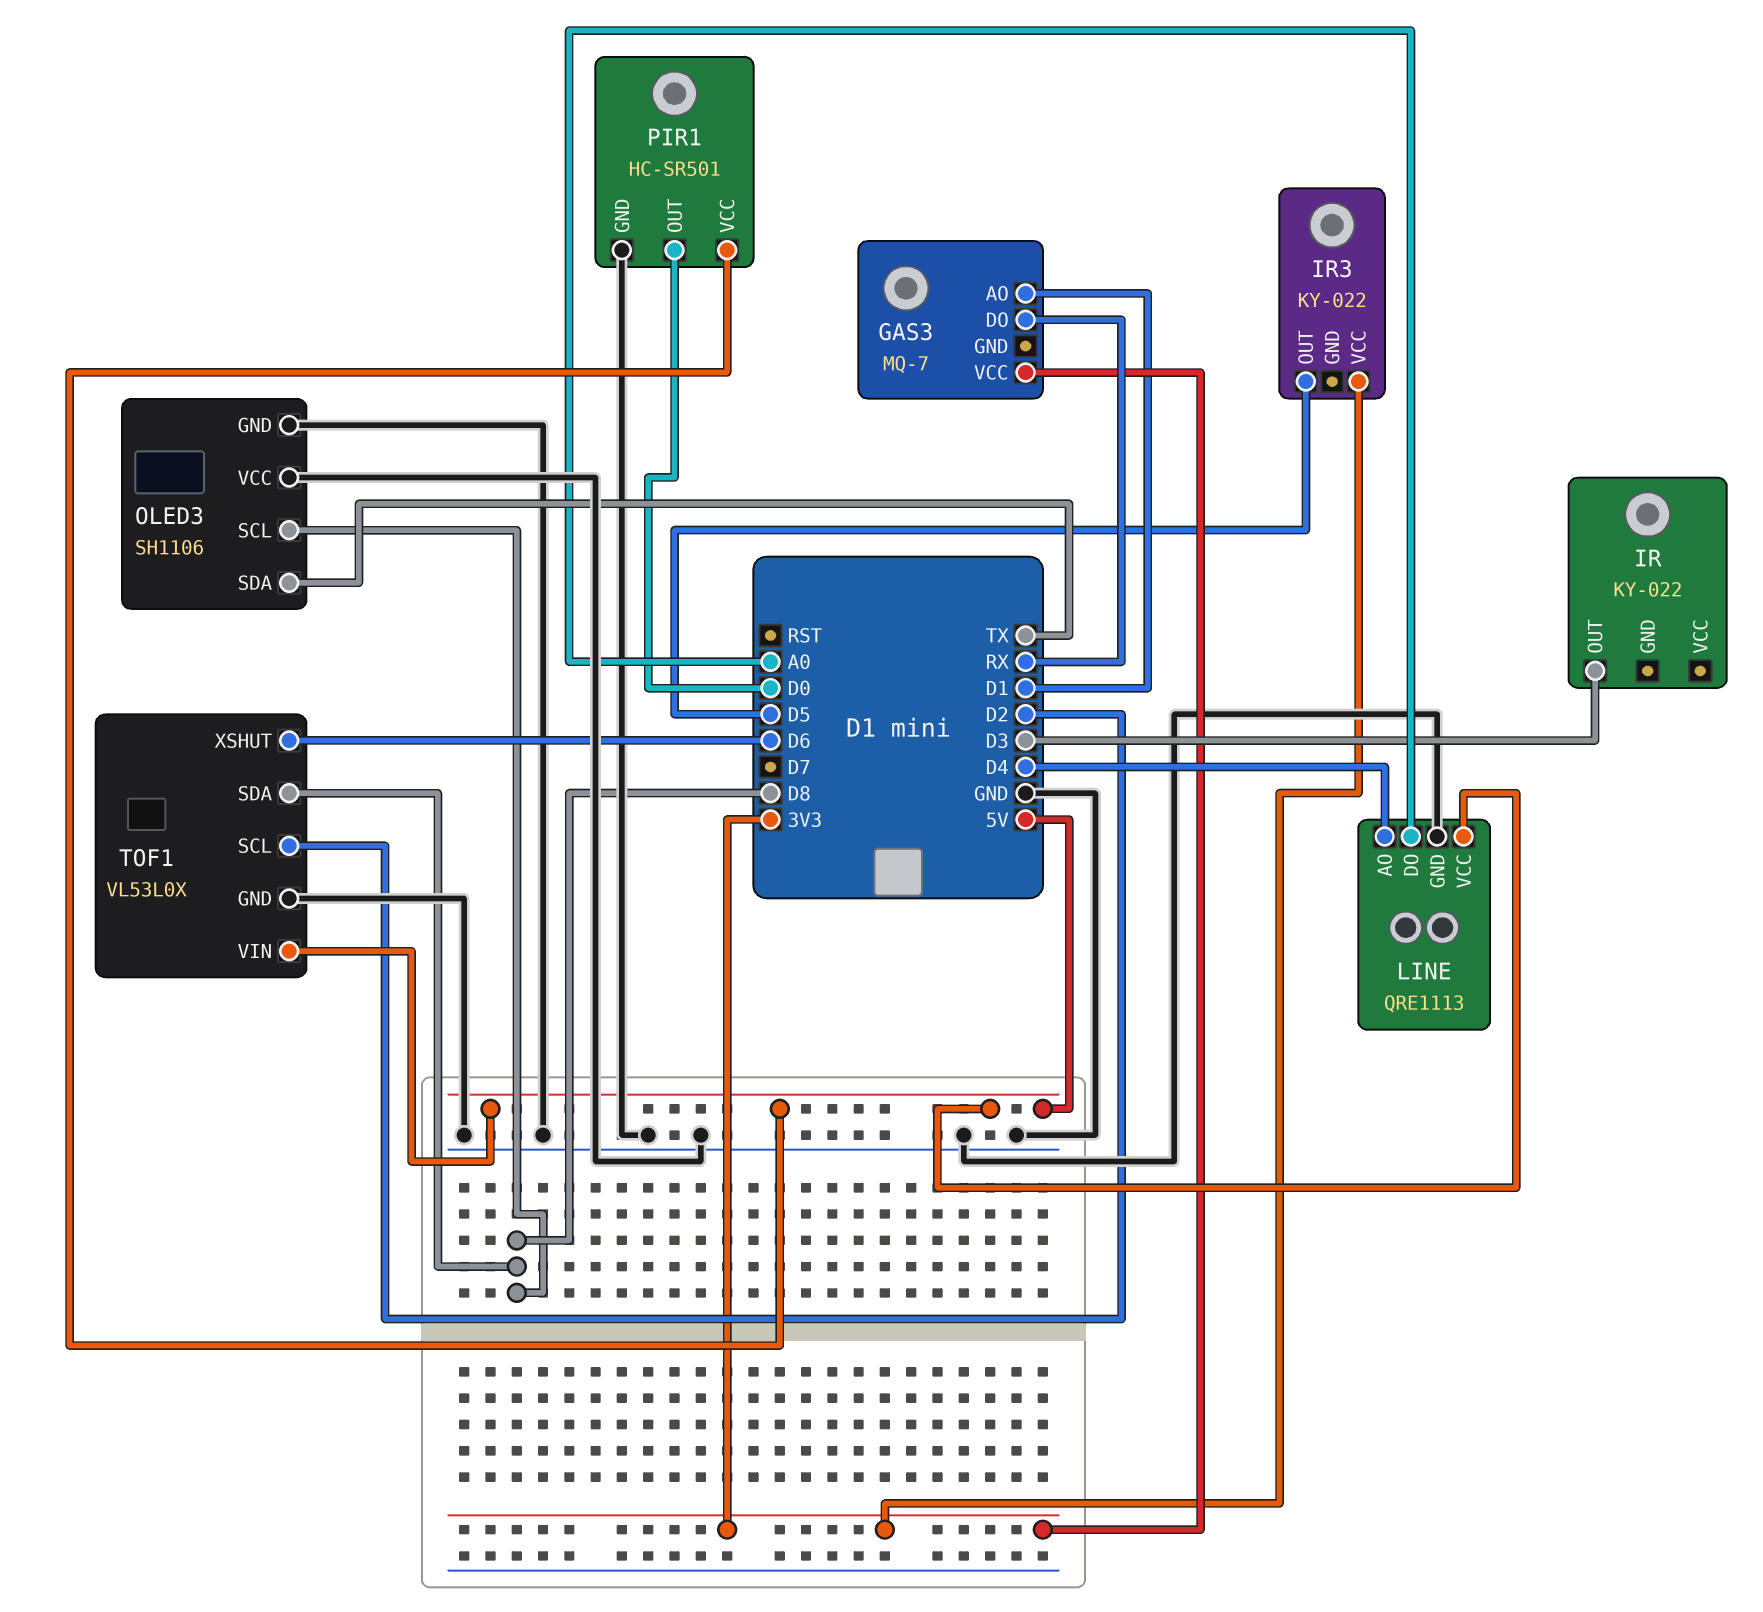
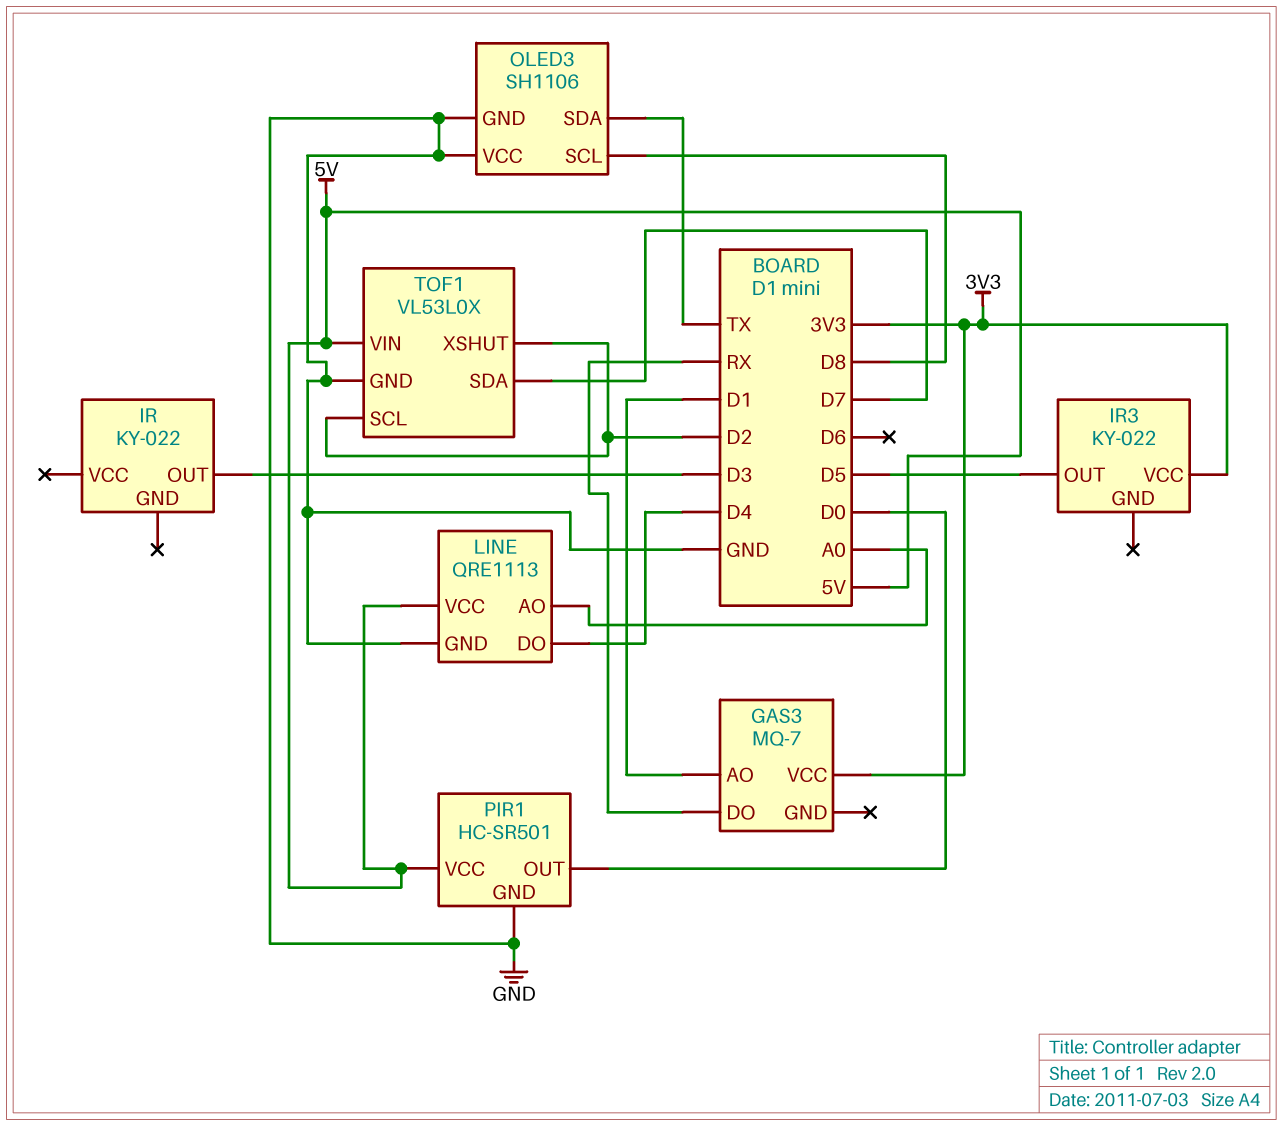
LINE pin AO: D4 -> A0
LINE pin DO: A0 -> D4
TOF1 pin SDA: D8 -> D7
TOF1 pin XSHUT: D6 -> D2

